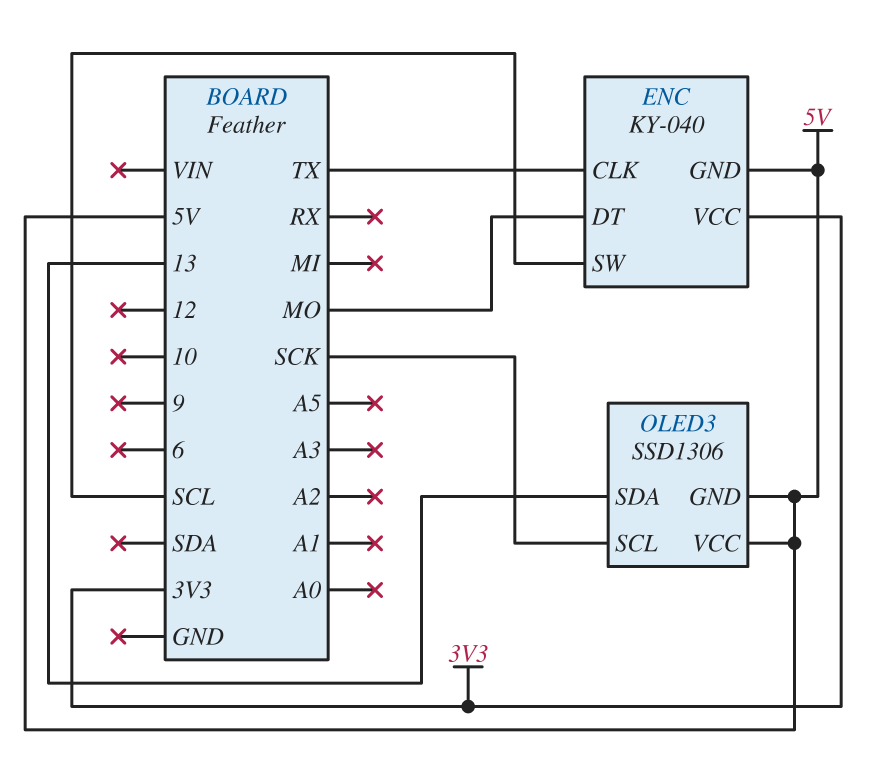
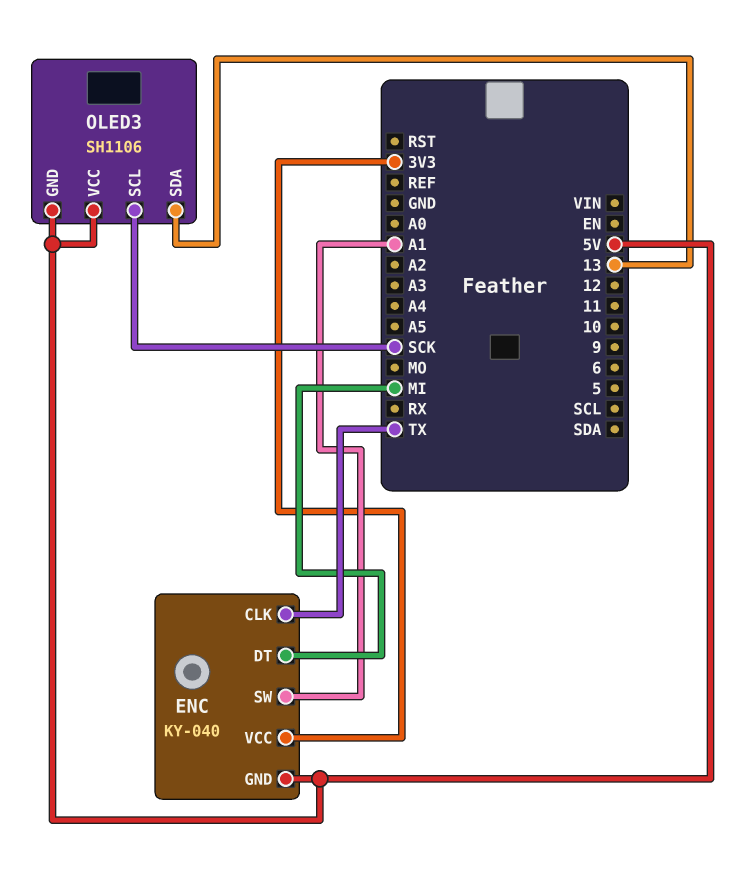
ENC pin DT: MO -> MI
ENC pin SW: SCL -> A1
OLED3: SSD1306 -> SH1106

